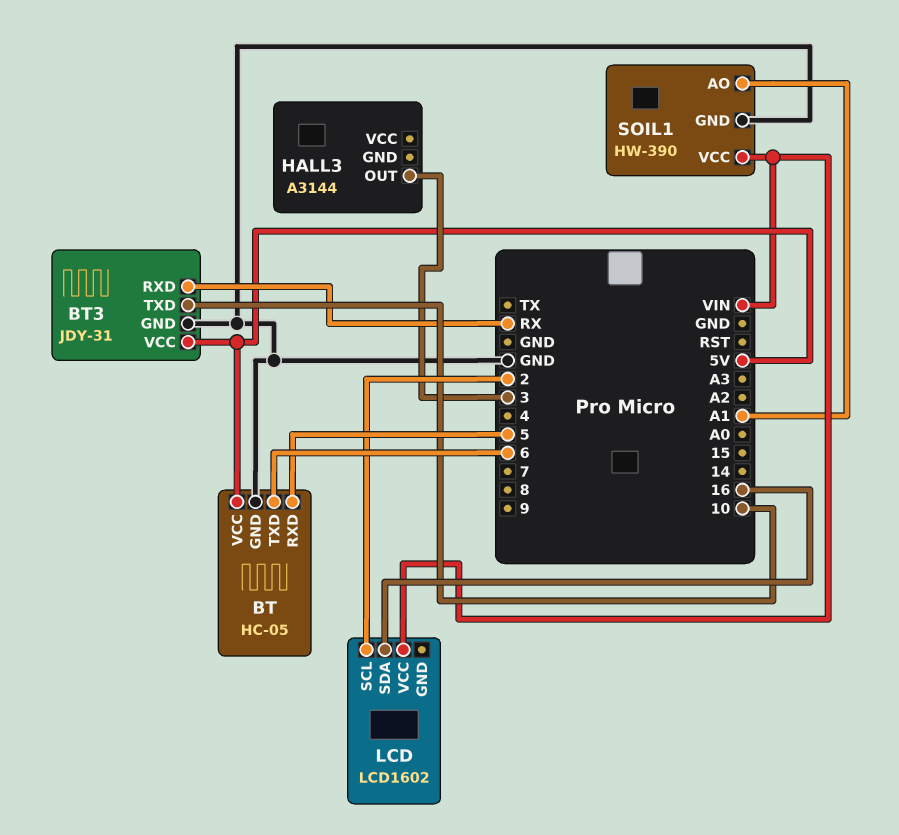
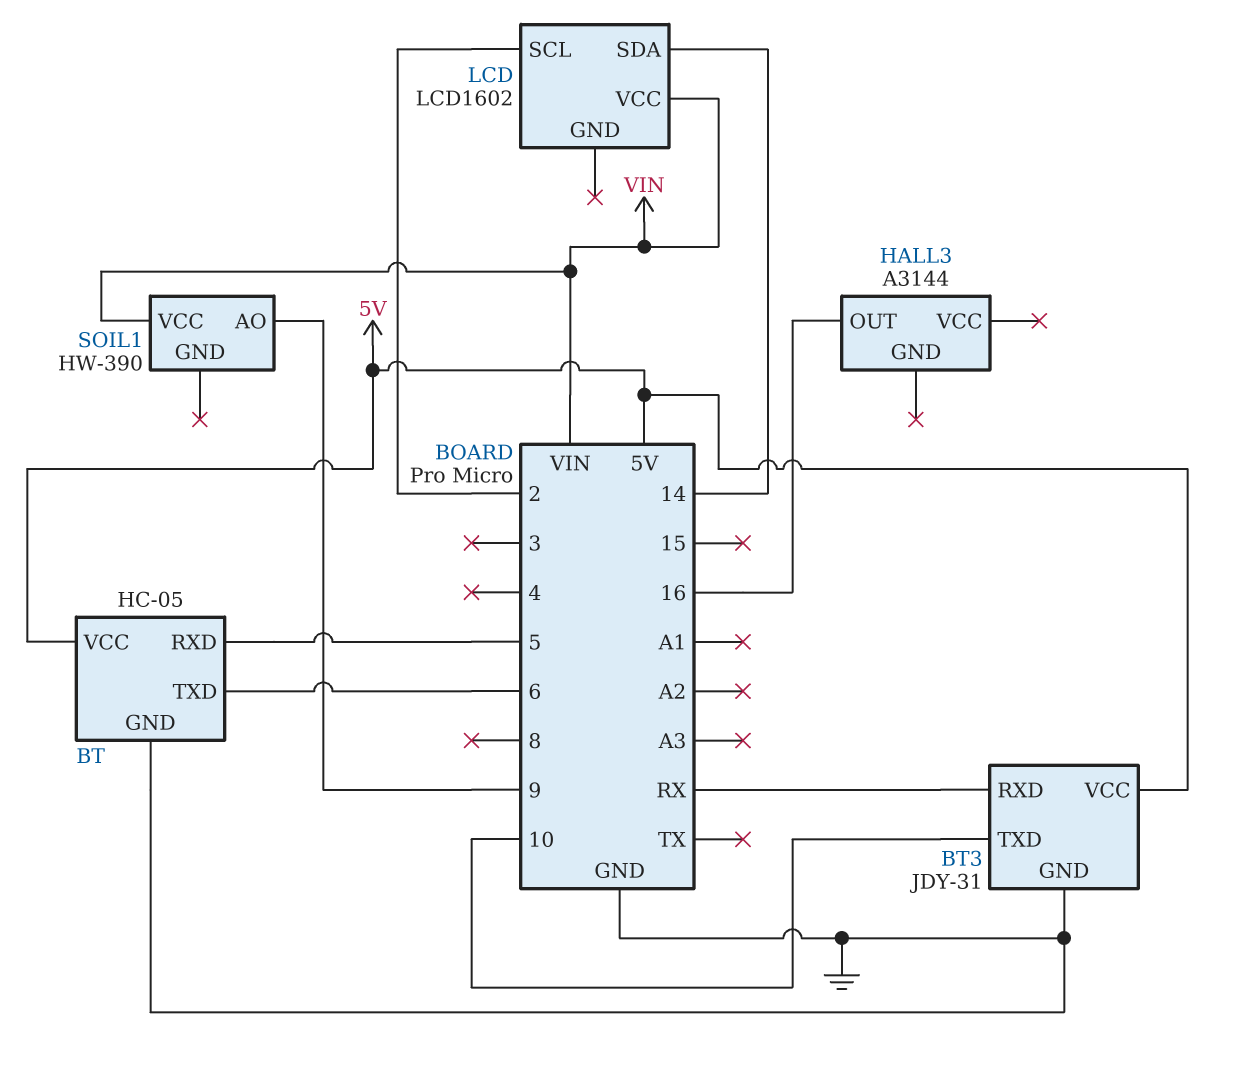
HALL3 pin OUT: 3 -> 16
LCD pin SDA: 16 -> 14
SOIL1 pin AO: A1 -> 9
SOIL1 pin GND: GND -> none

